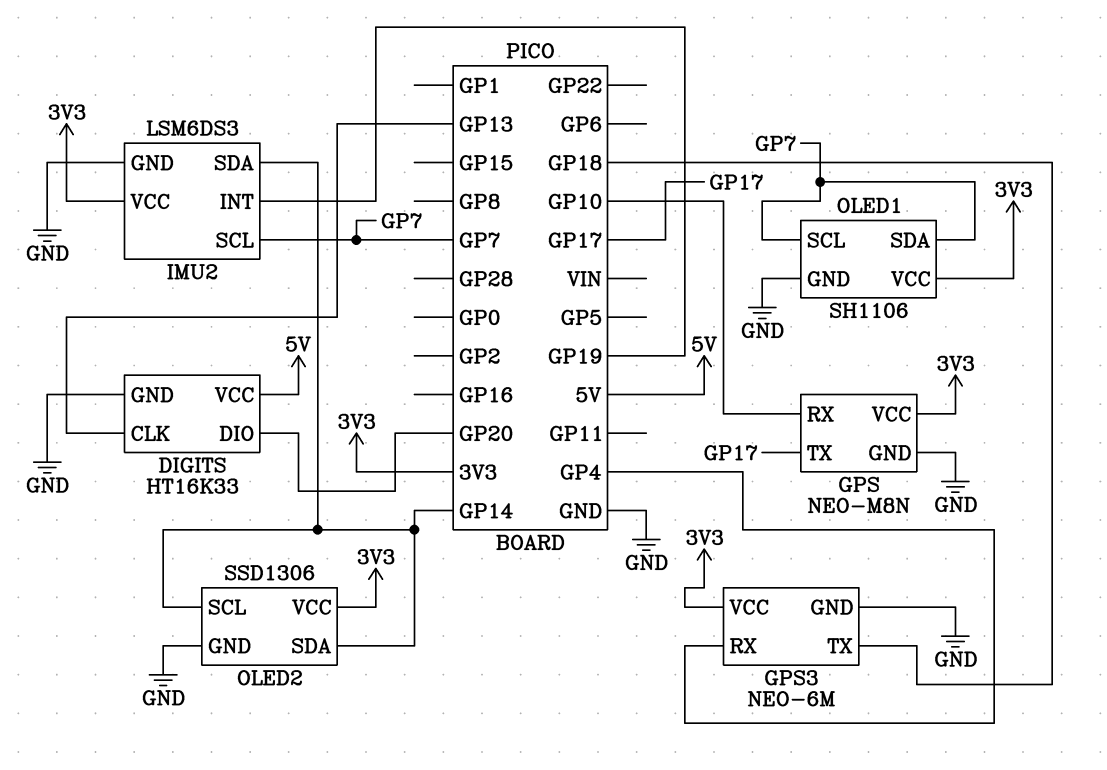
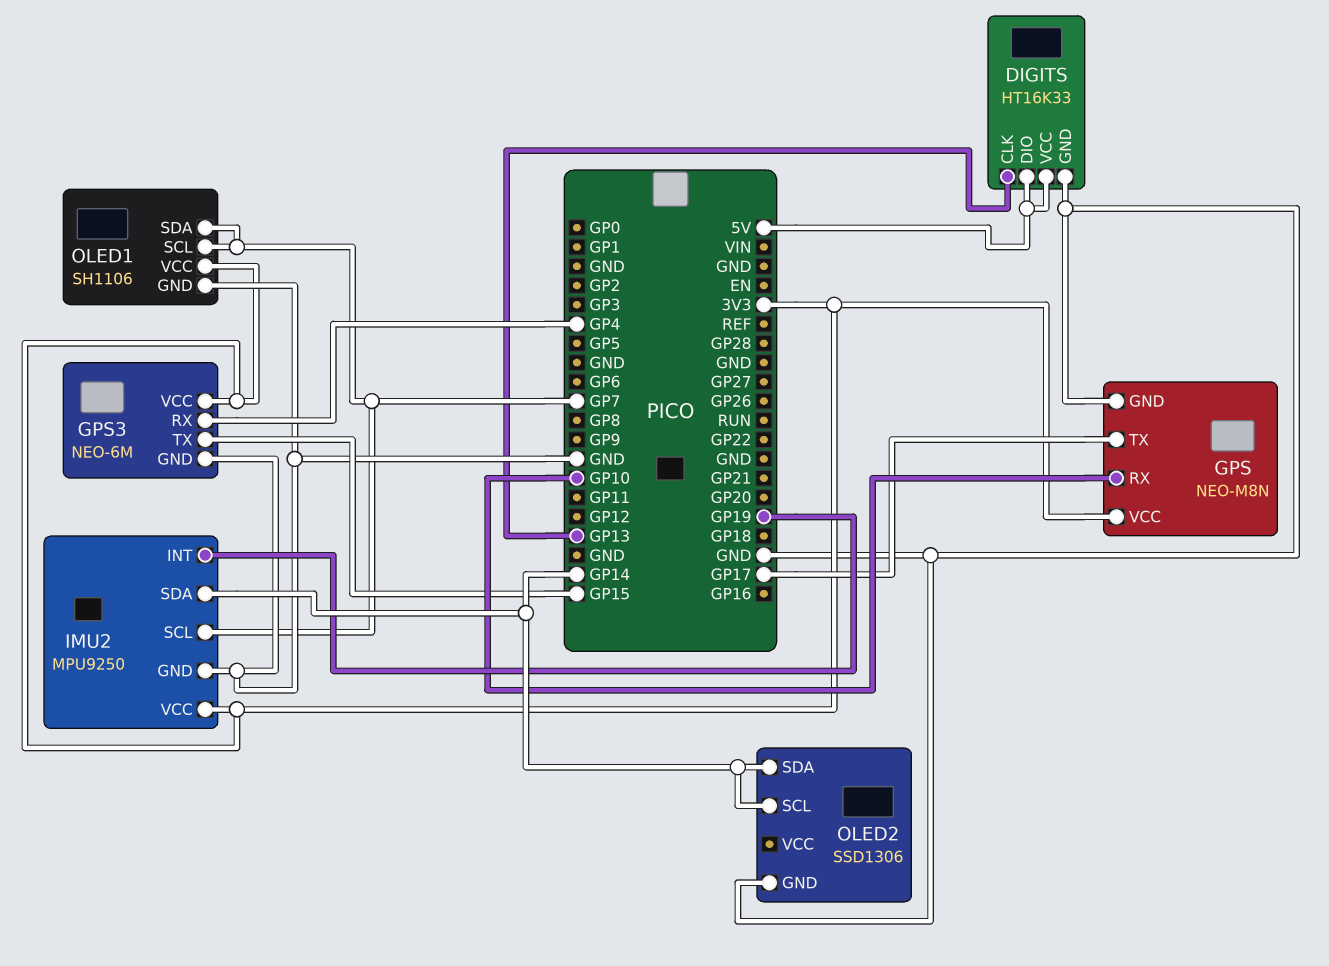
DIGITS pin DIO: GP20 -> 5V
GPS3 pin TX: GP18 -> GP15
IMU2: LSM6DS3 -> MPU9250
OLED2 pin VCC: 3V3 -> none

